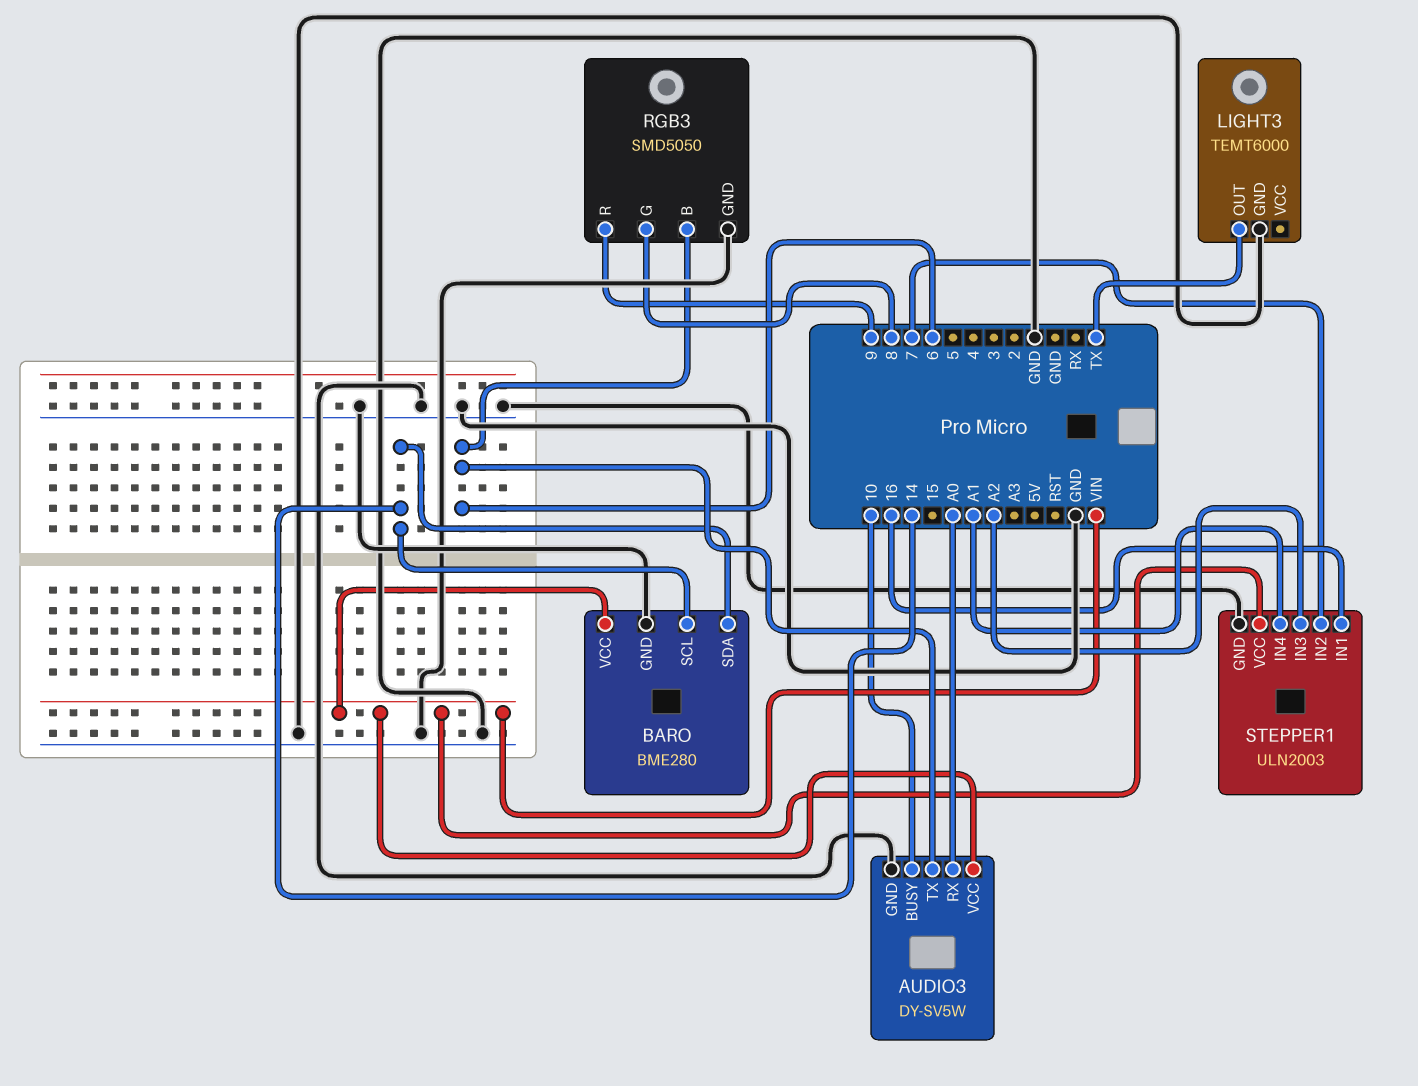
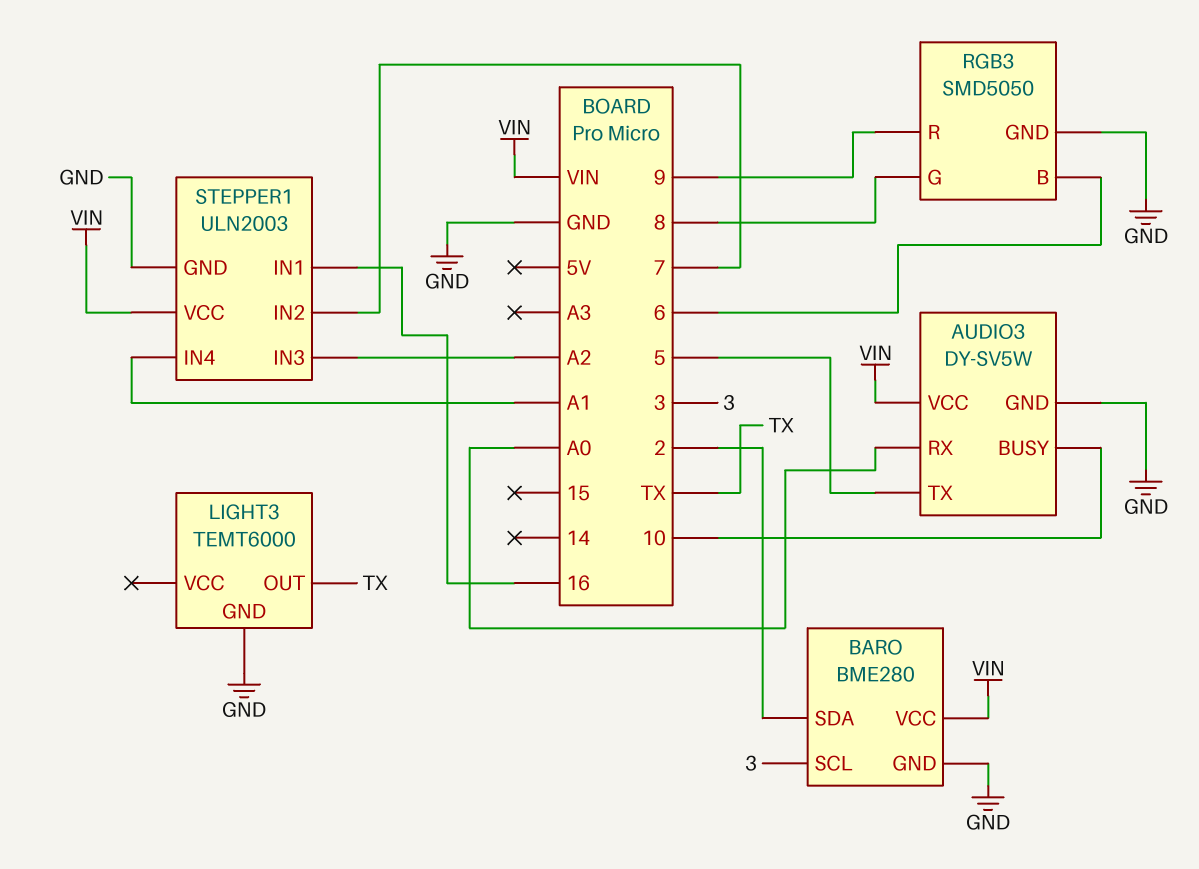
AUDIO3 pin TX: 6 -> 5
BARO pin SCL: 14 -> 3
BARO pin SDA: 14 -> 2

